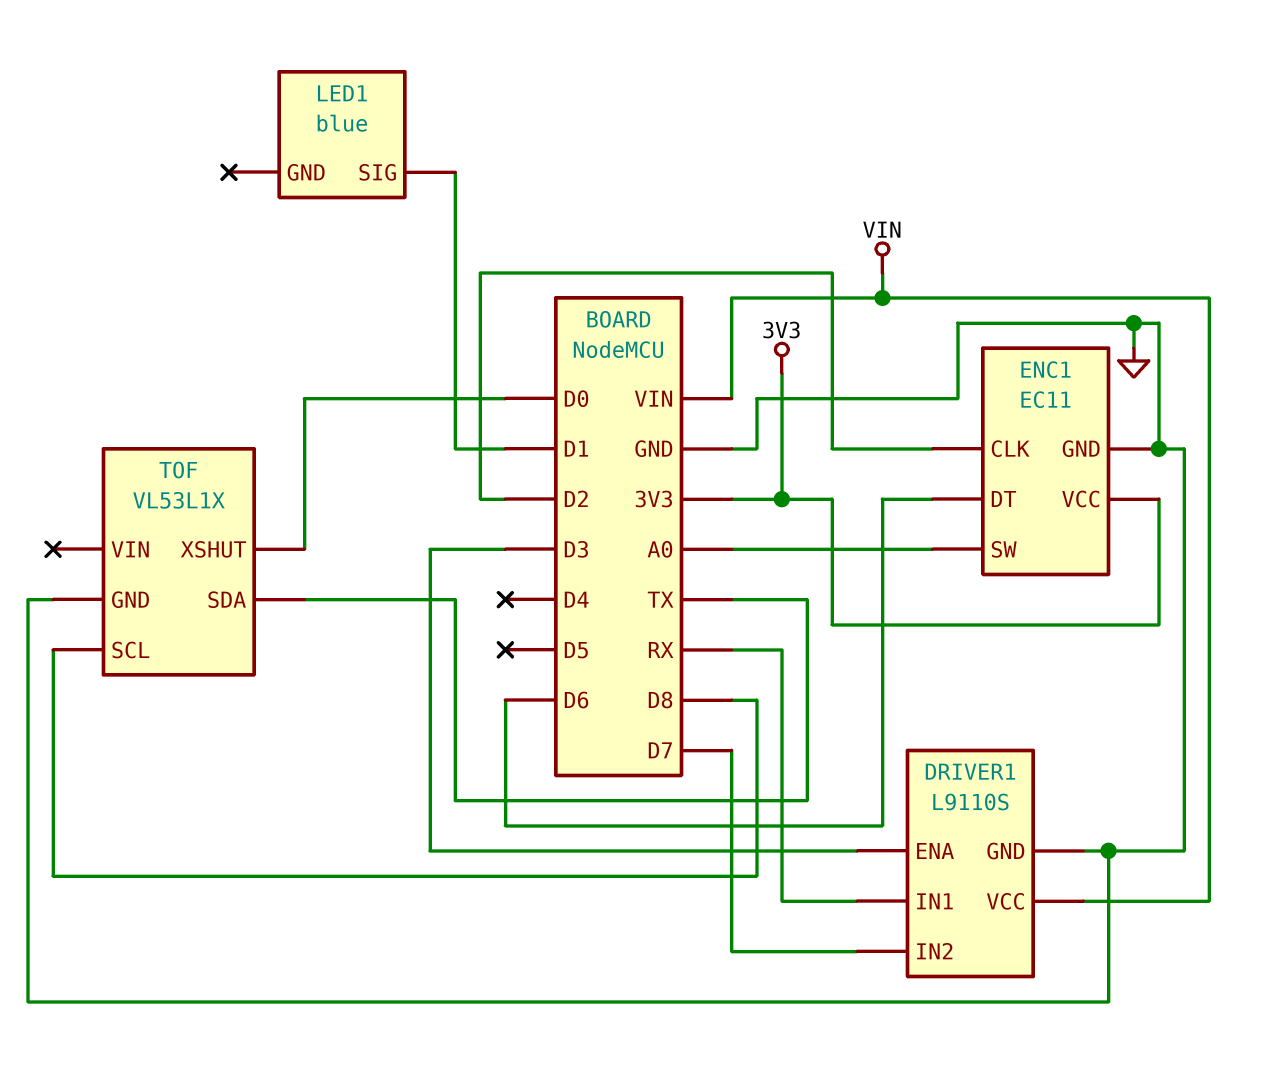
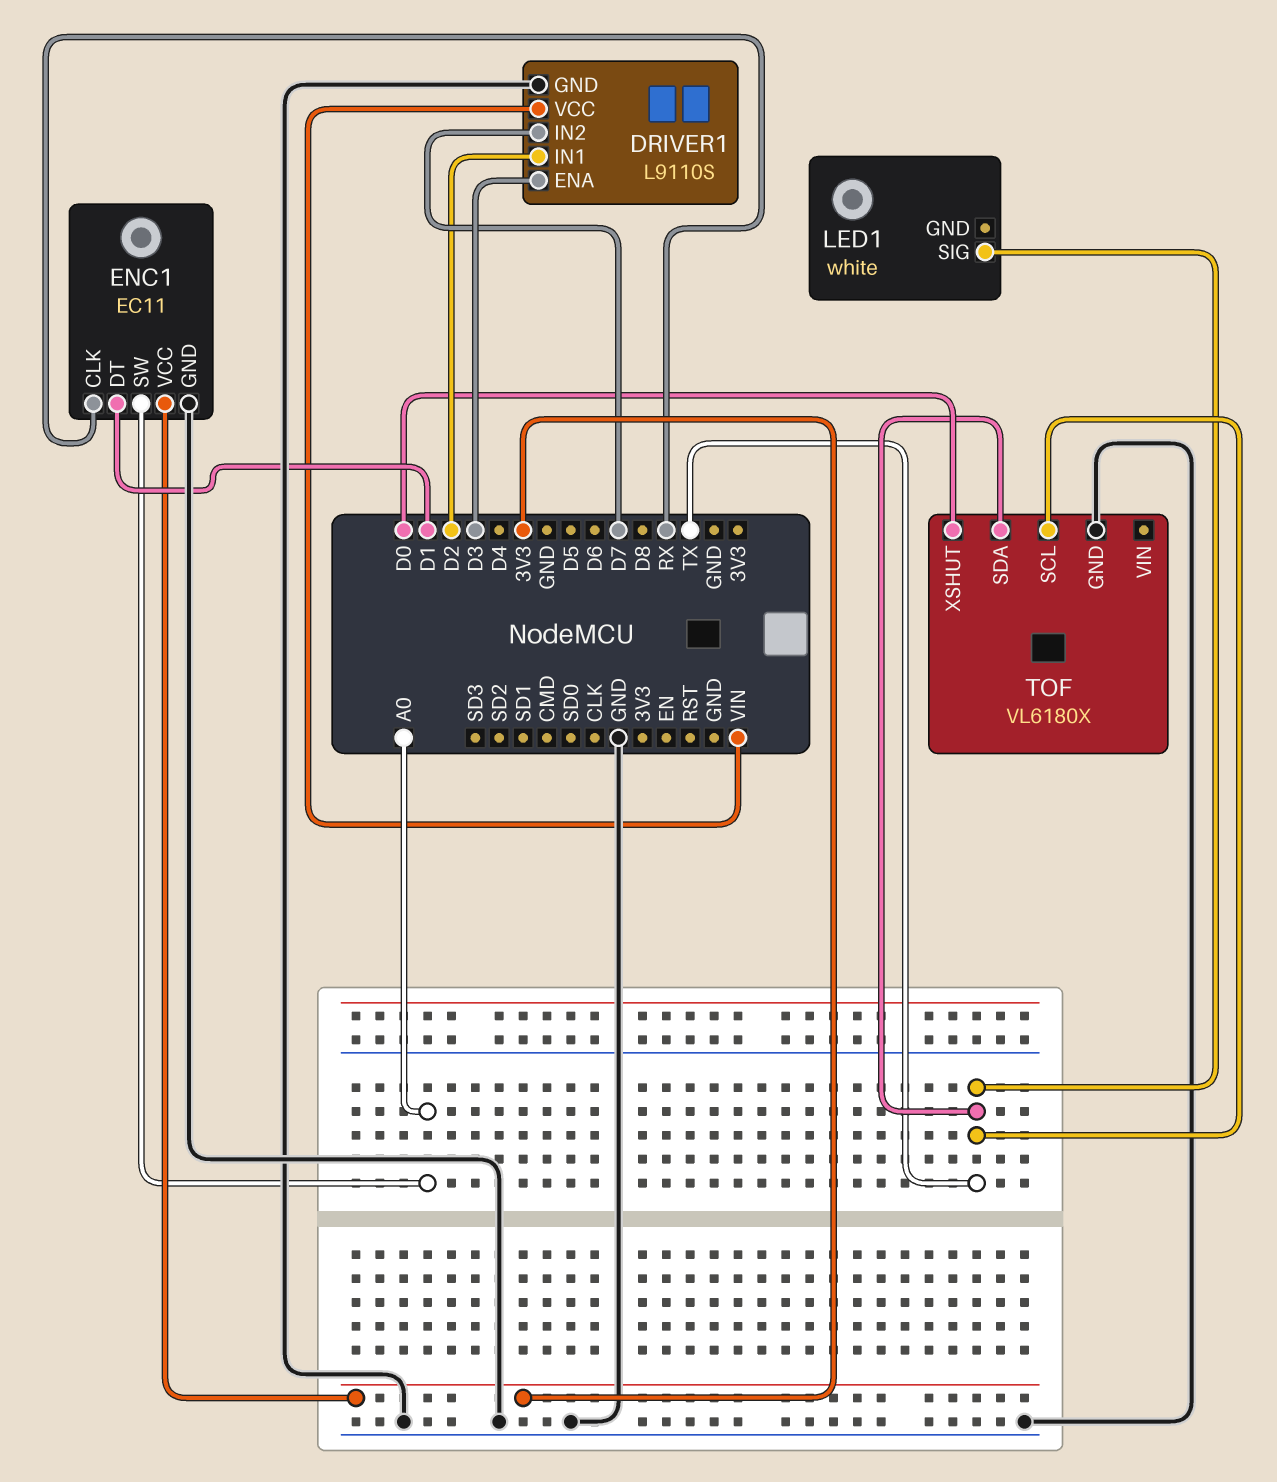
DRIVER1 pin IN1: RX -> D2
ENC1 pin CLK: D2 -> RX
ENC1 pin DT: D6 -> D1
LED1: blue -> white
LED1 pin SIG: D1 -> TX
TOF: VL53L1X -> VL6180X
TOF pin SCL: D8 -> TX

